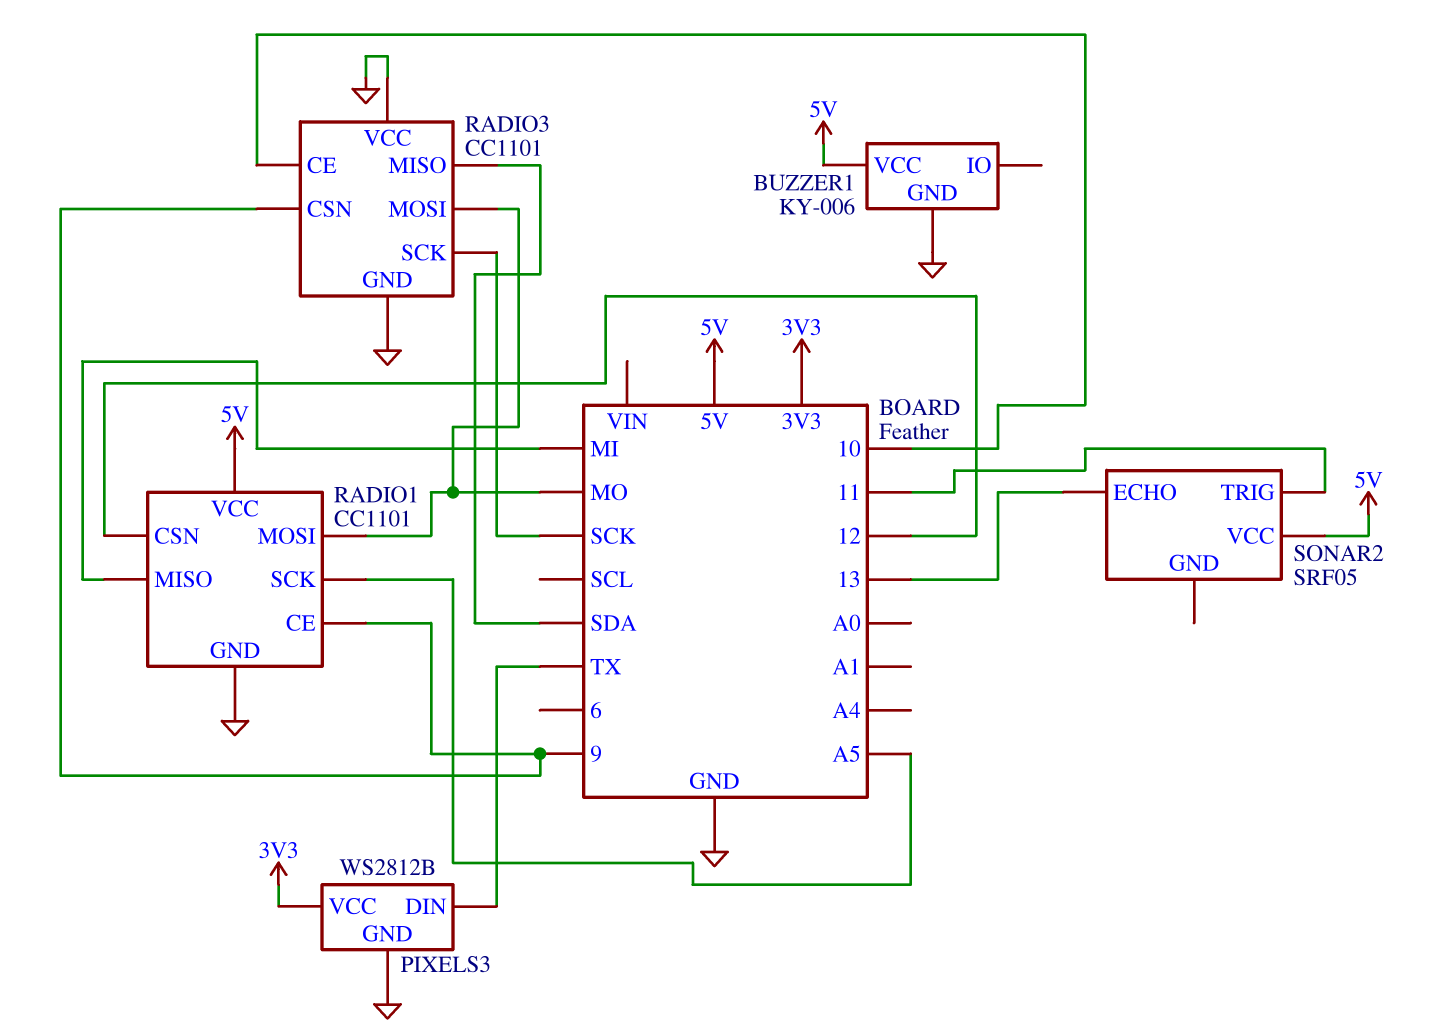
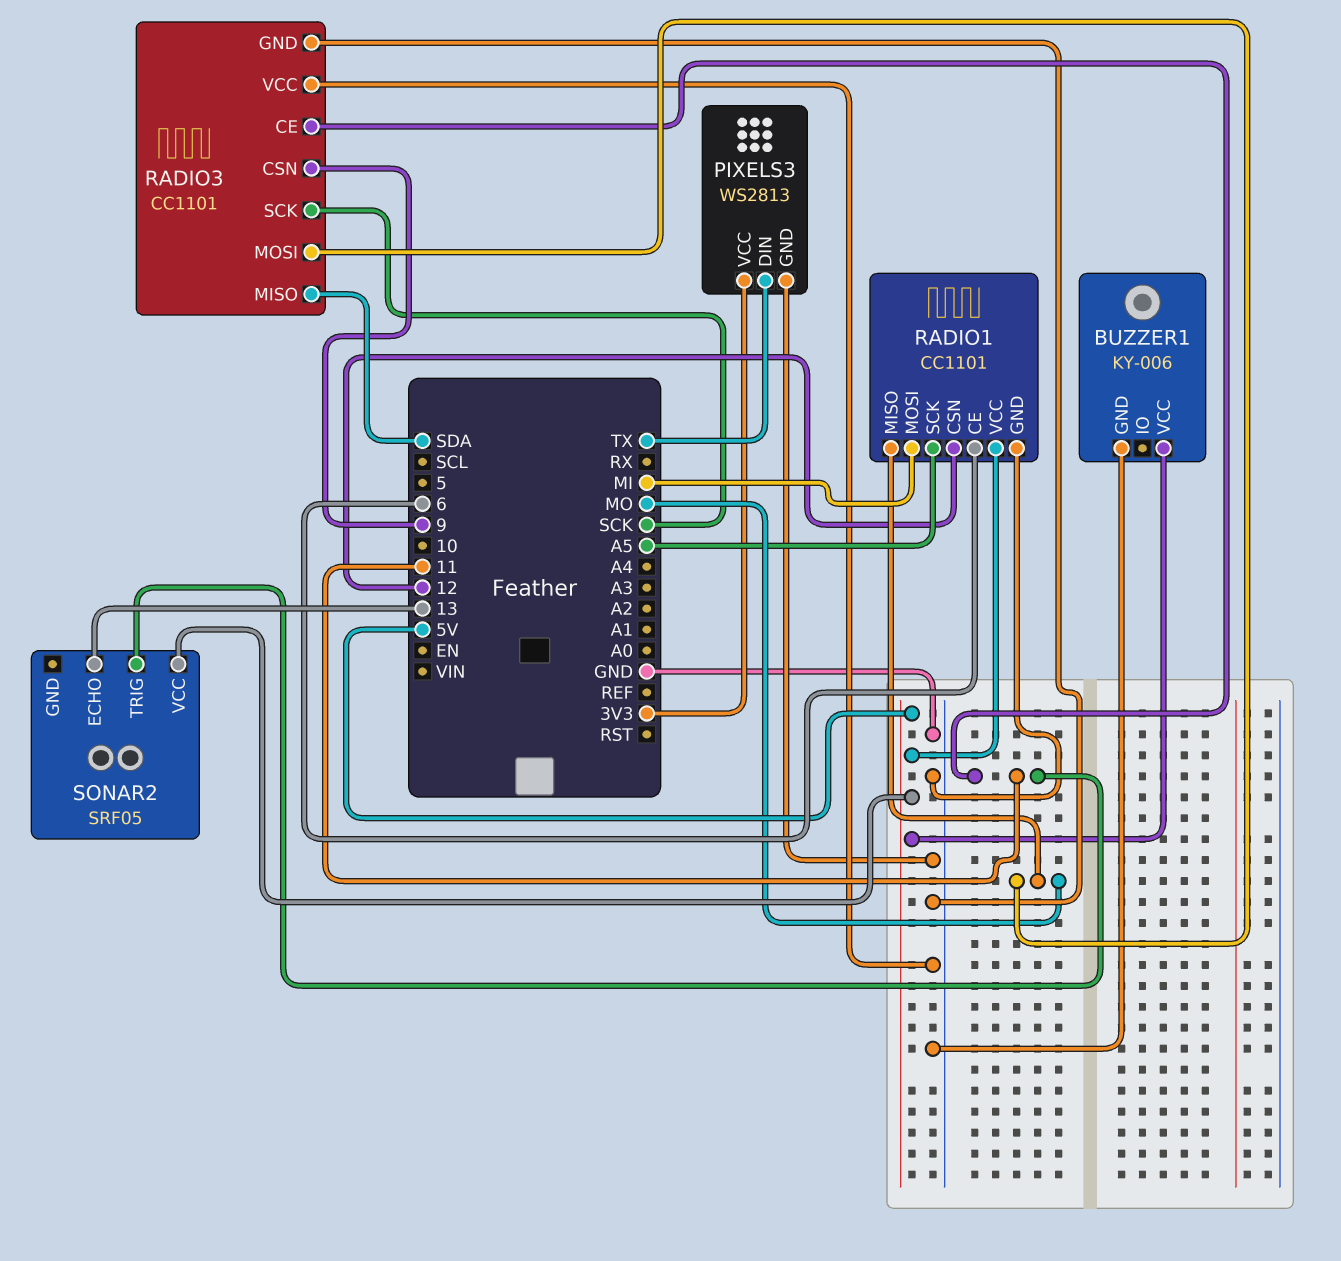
PIXELS3: WS2812B -> WS2813
RADIO1 pin CE: 9 -> 6
RADIO1 pin MISO: MI -> MO
RADIO1 pin MOSI: MO -> MI
RADIO3 pin CE: 10 -> 11

